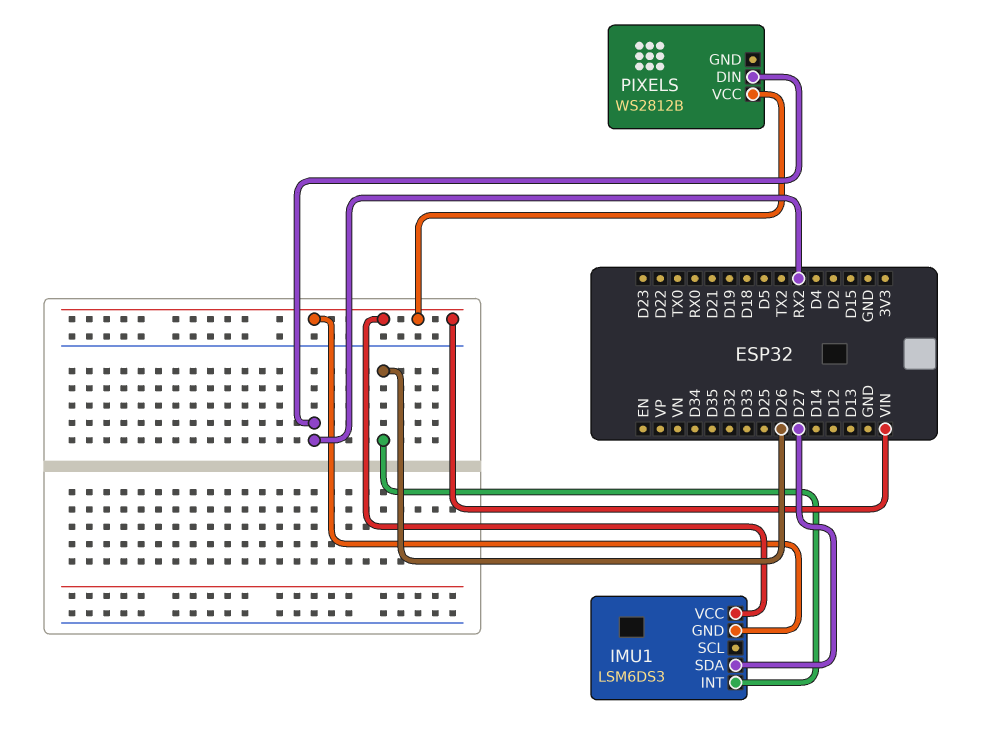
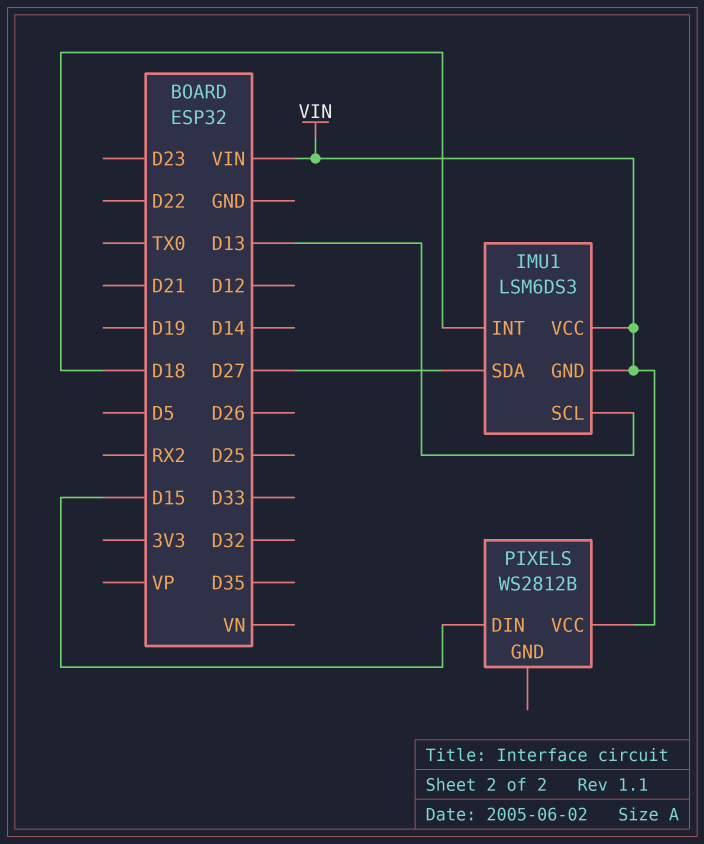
IMU1 pin INT: D26 -> D18
IMU1 pin SCL: none -> D13
PIXELS pin DIN: RX2 -> D15

